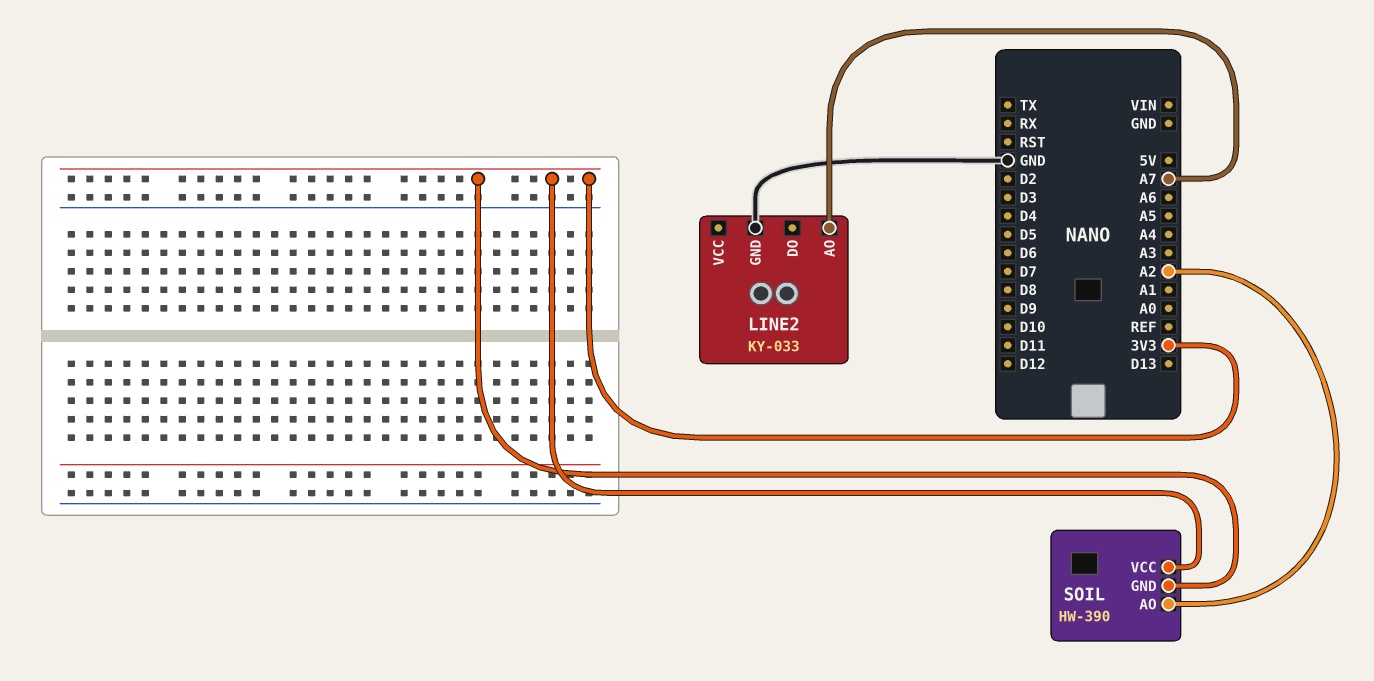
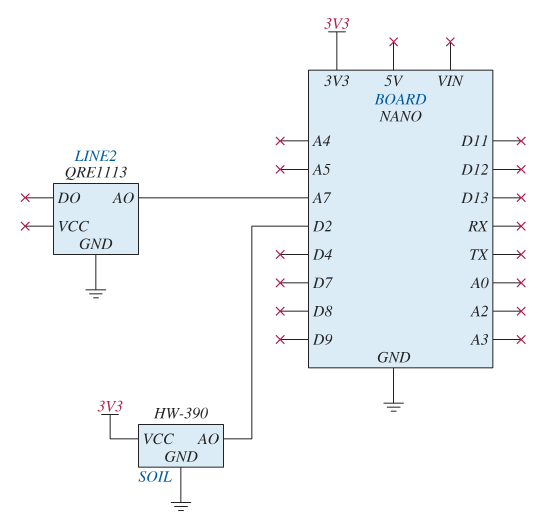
LINE2: KY-033 -> QRE1113
SOIL pin AO: A2 -> D2
SOIL pin GND: 3V3 -> GND

